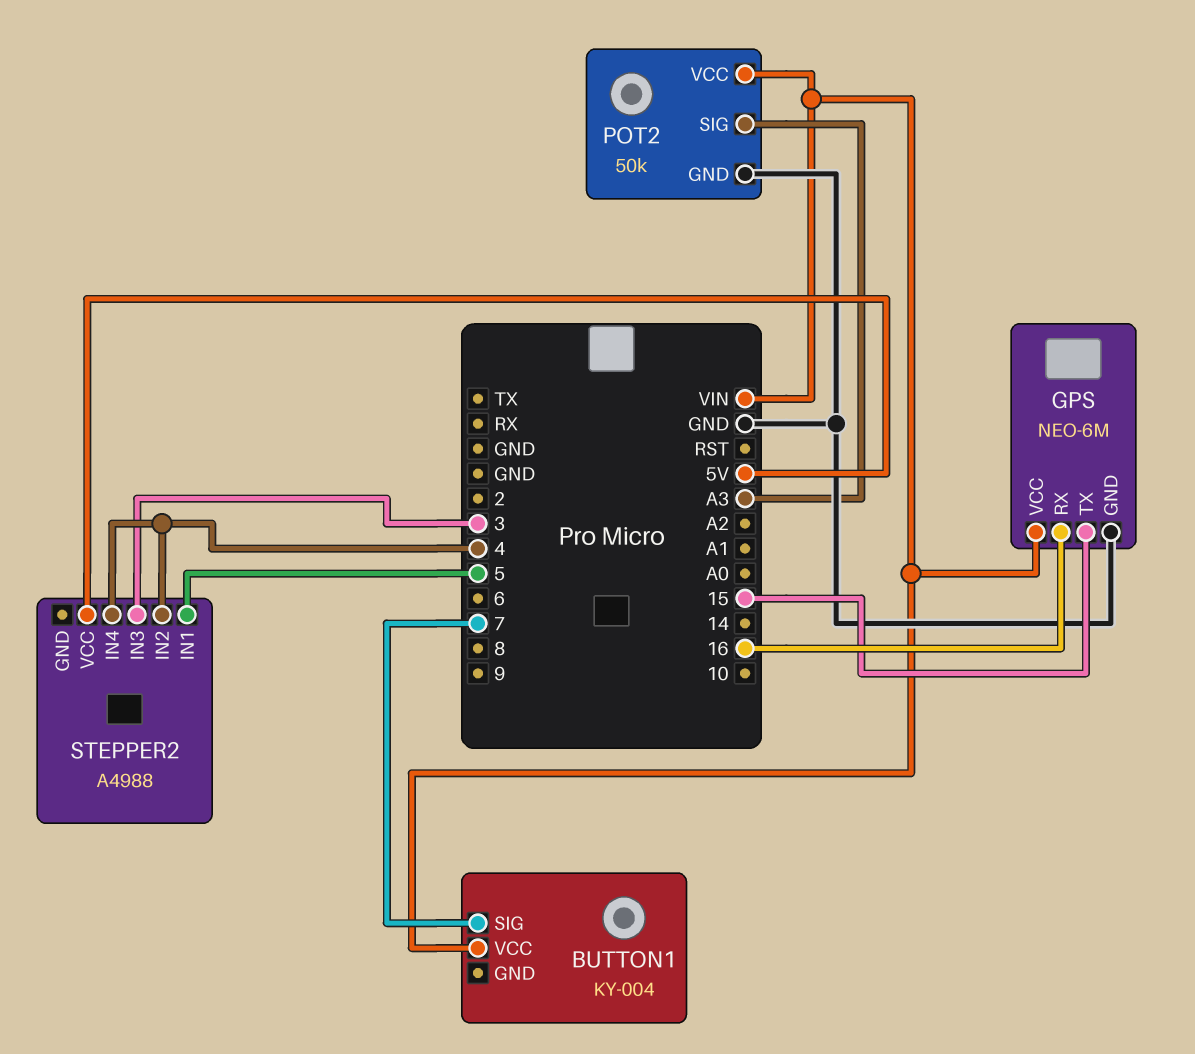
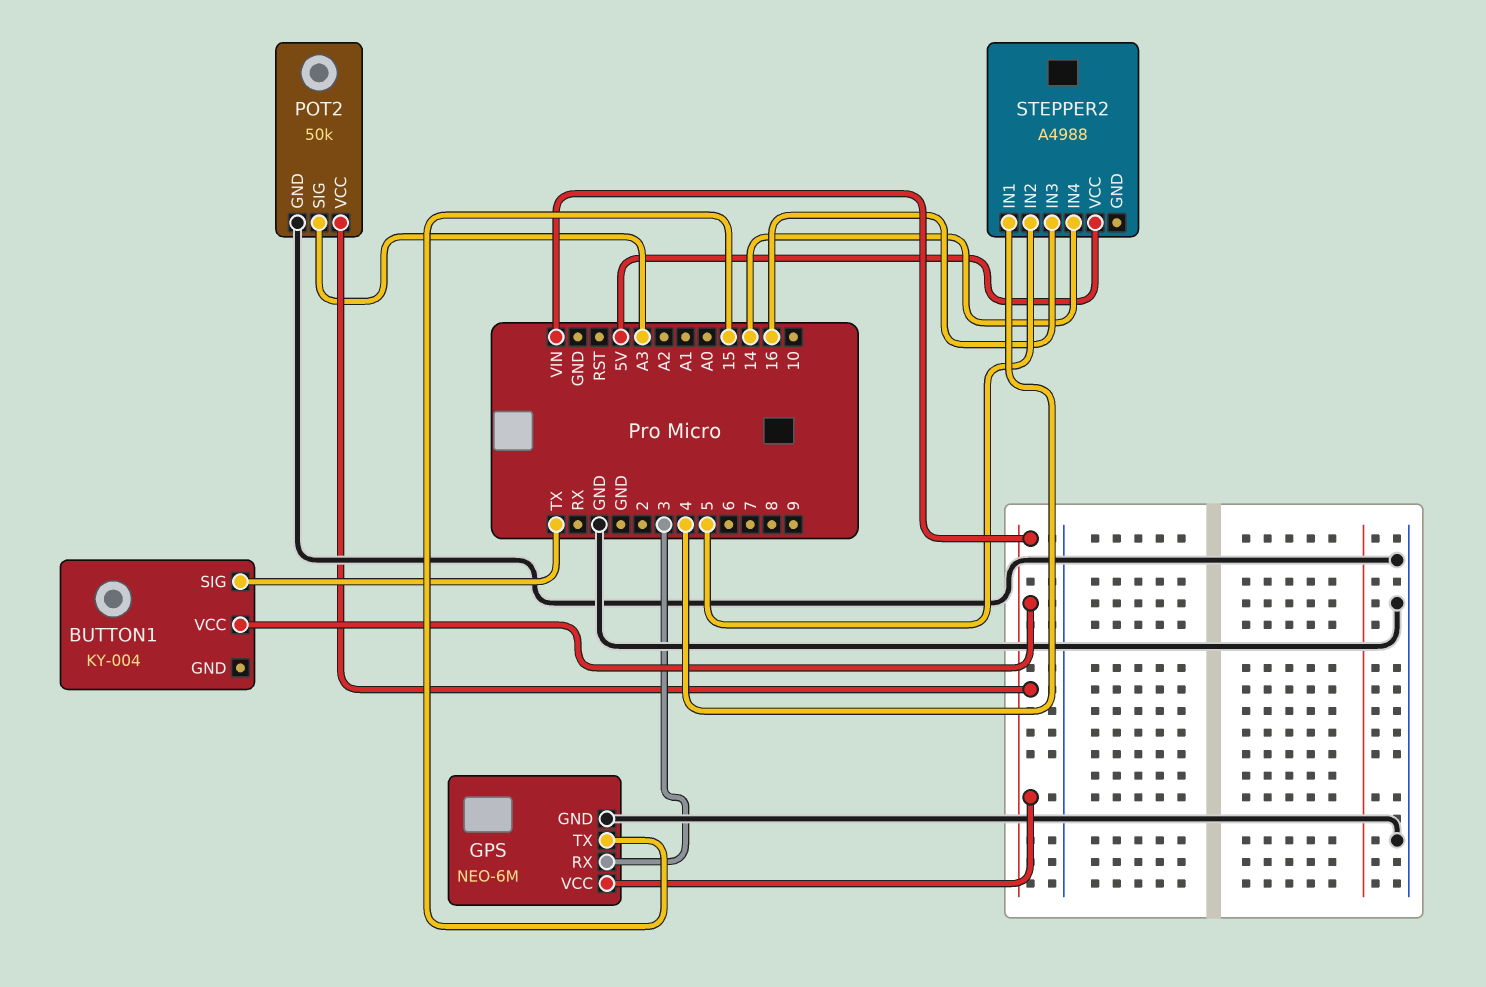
BUTTON1 pin SIG: 7 -> TX
GPS pin RX: 16 -> 3
STEPPER2 pin IN1: 5 -> 4
STEPPER2 pin IN2: 4 -> 5
STEPPER2 pin IN3: 3 -> 16
STEPPER2 pin IN4: 4 -> 14

